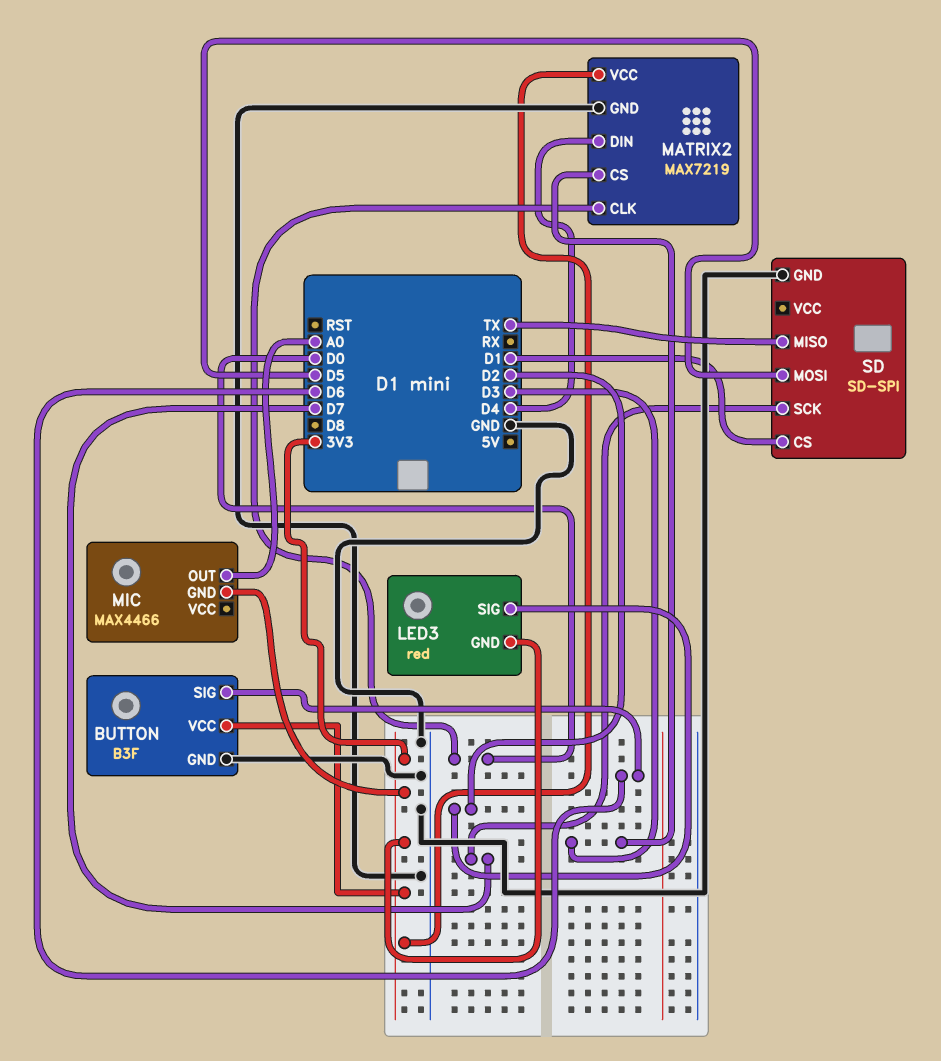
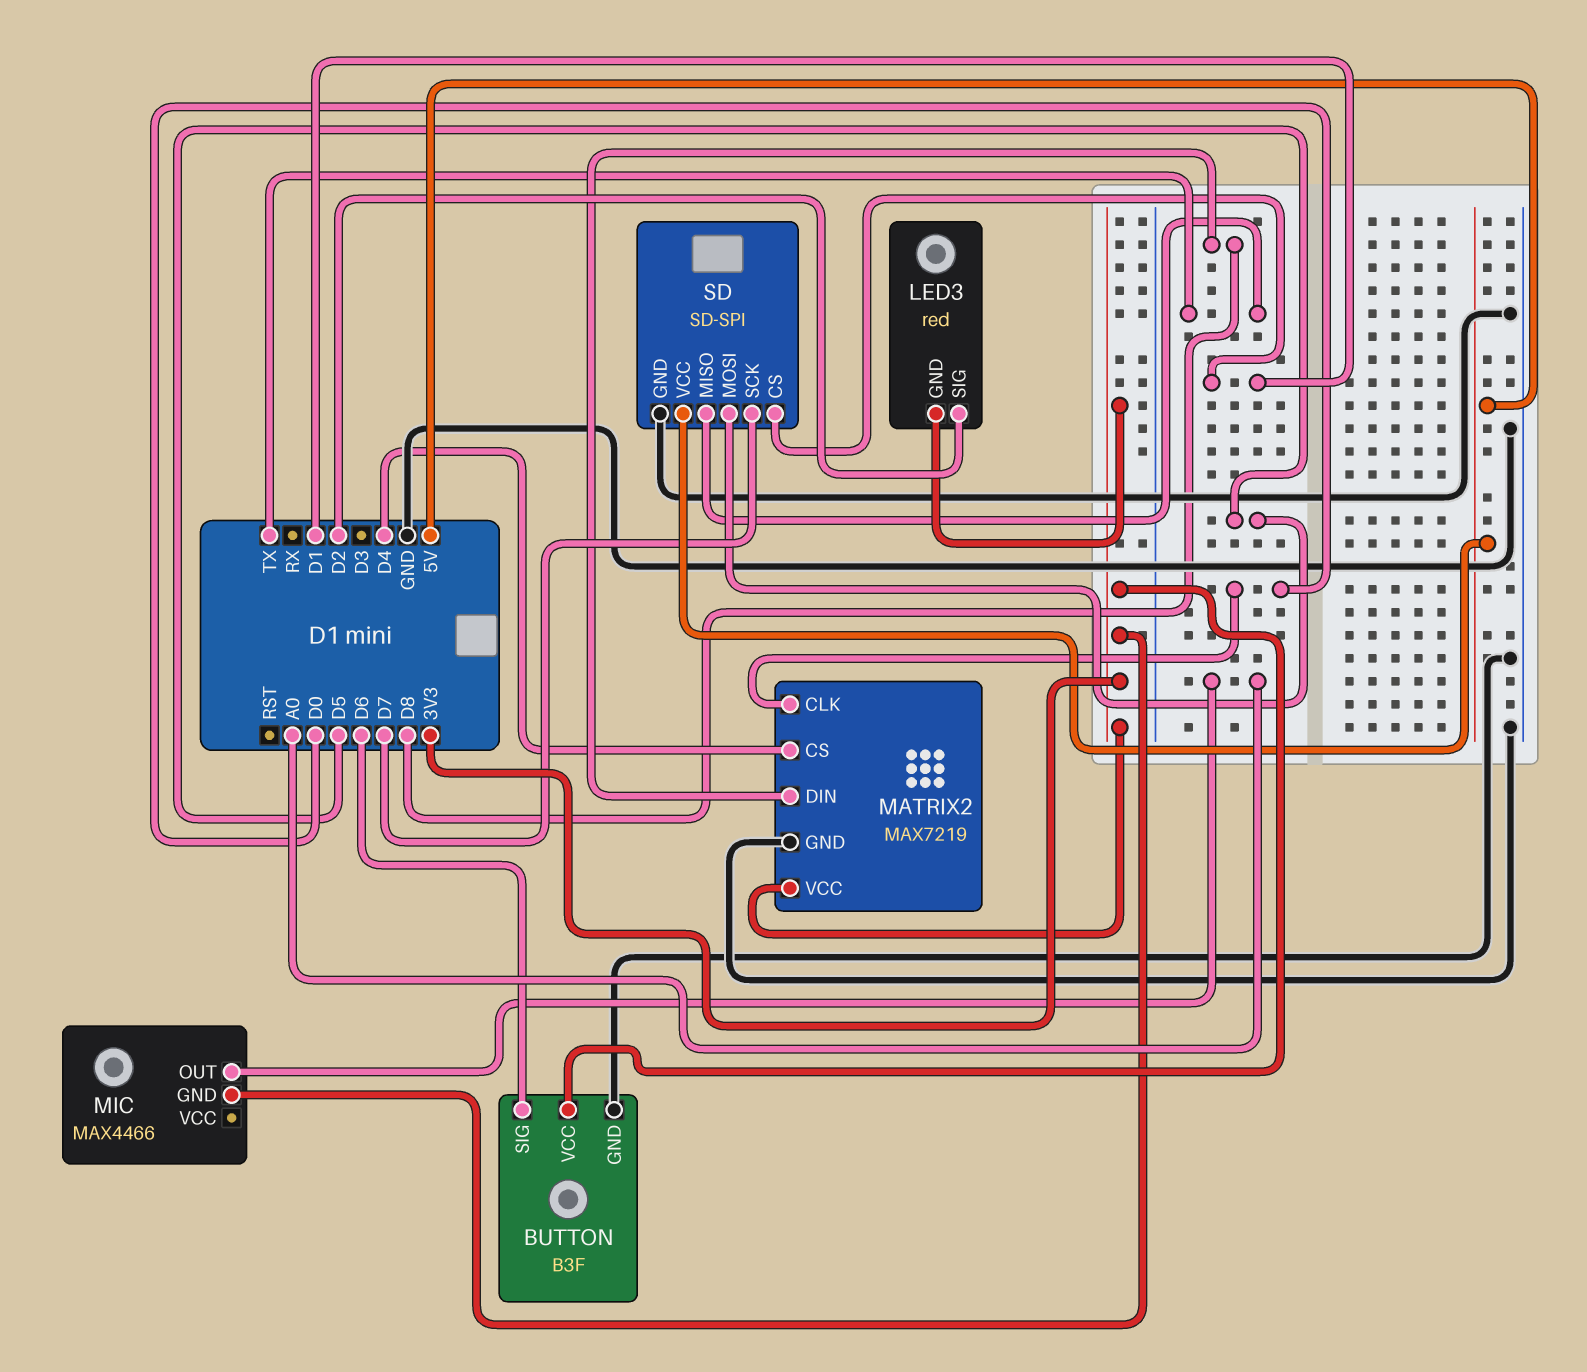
MATRIX2 pin CS: D3 -> D4
MATRIX2 pin DIN: D4 -> D8
SD pin VCC: none -> 5V

